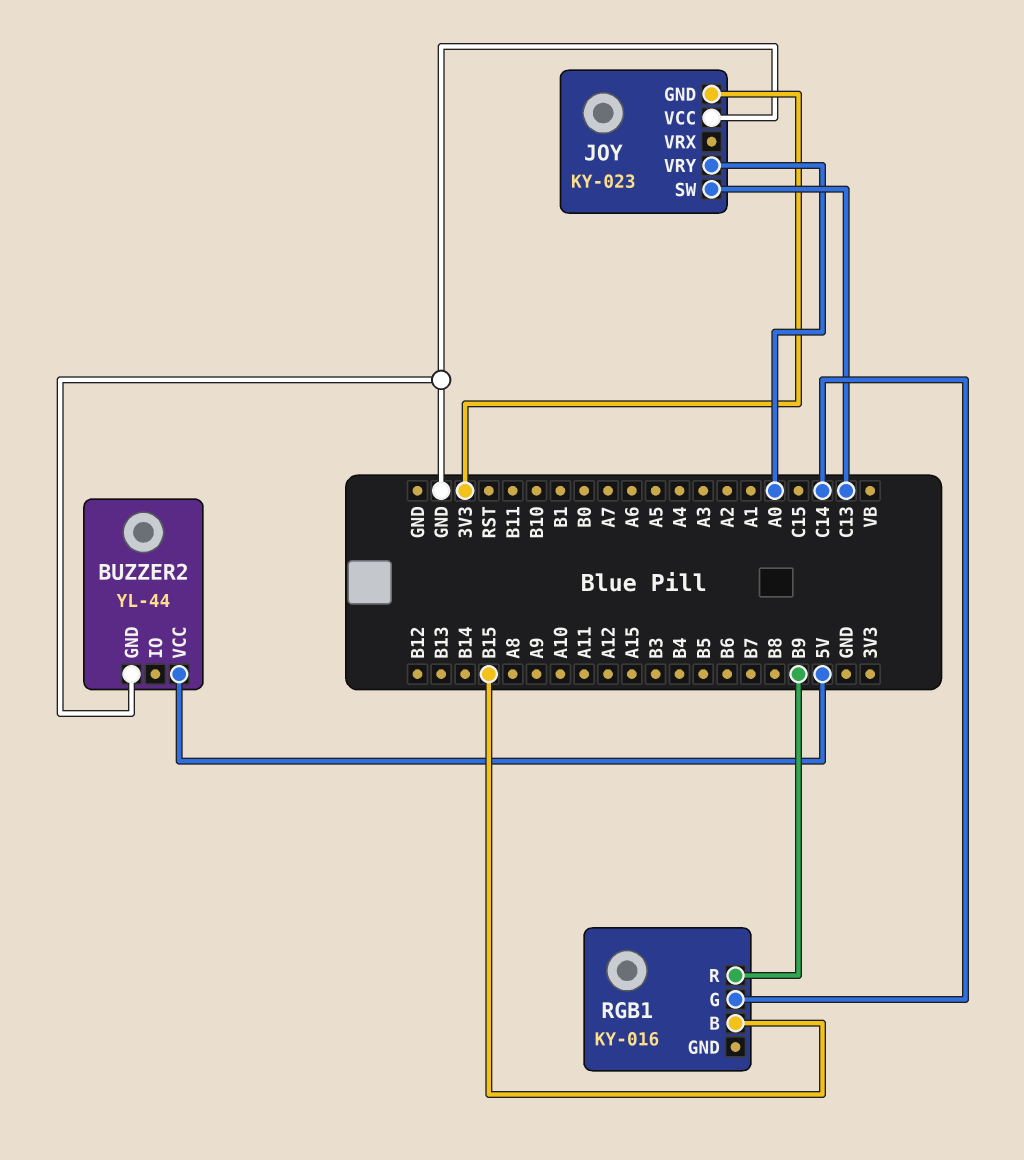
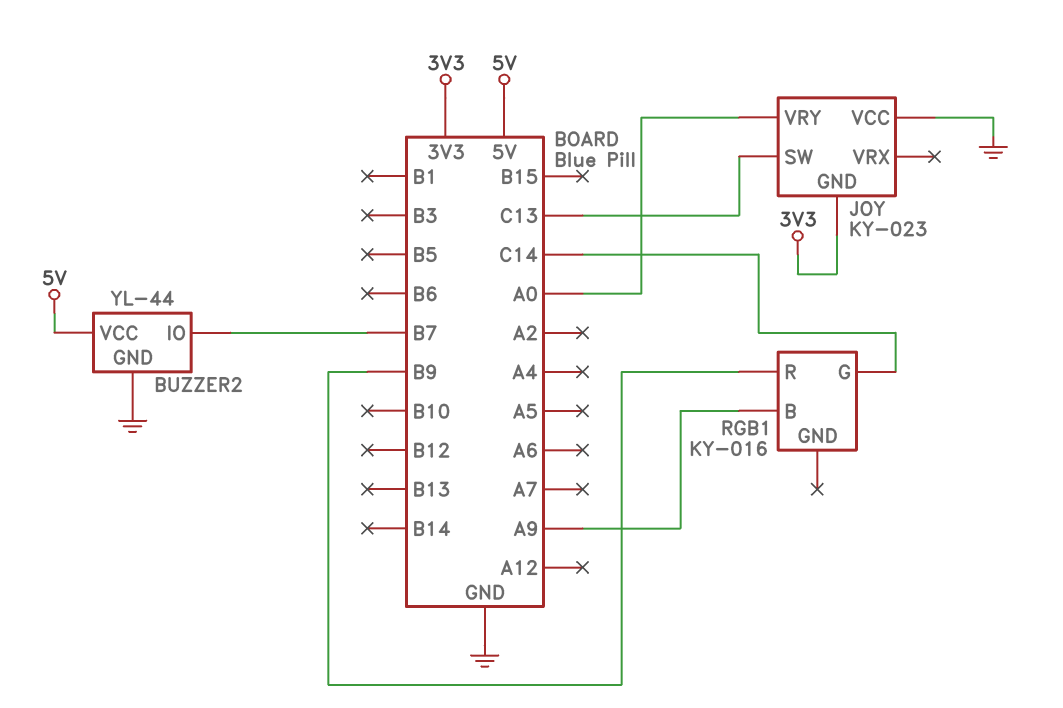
BUZZER2 pin IO: none -> B7
RGB1 pin B: B15 -> A9

